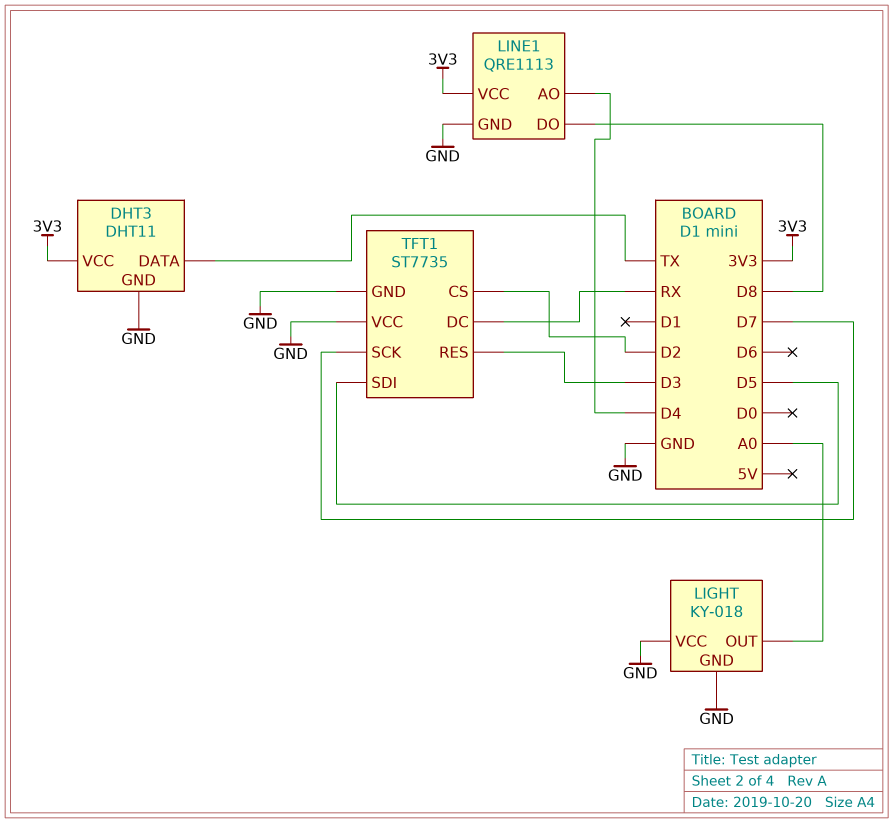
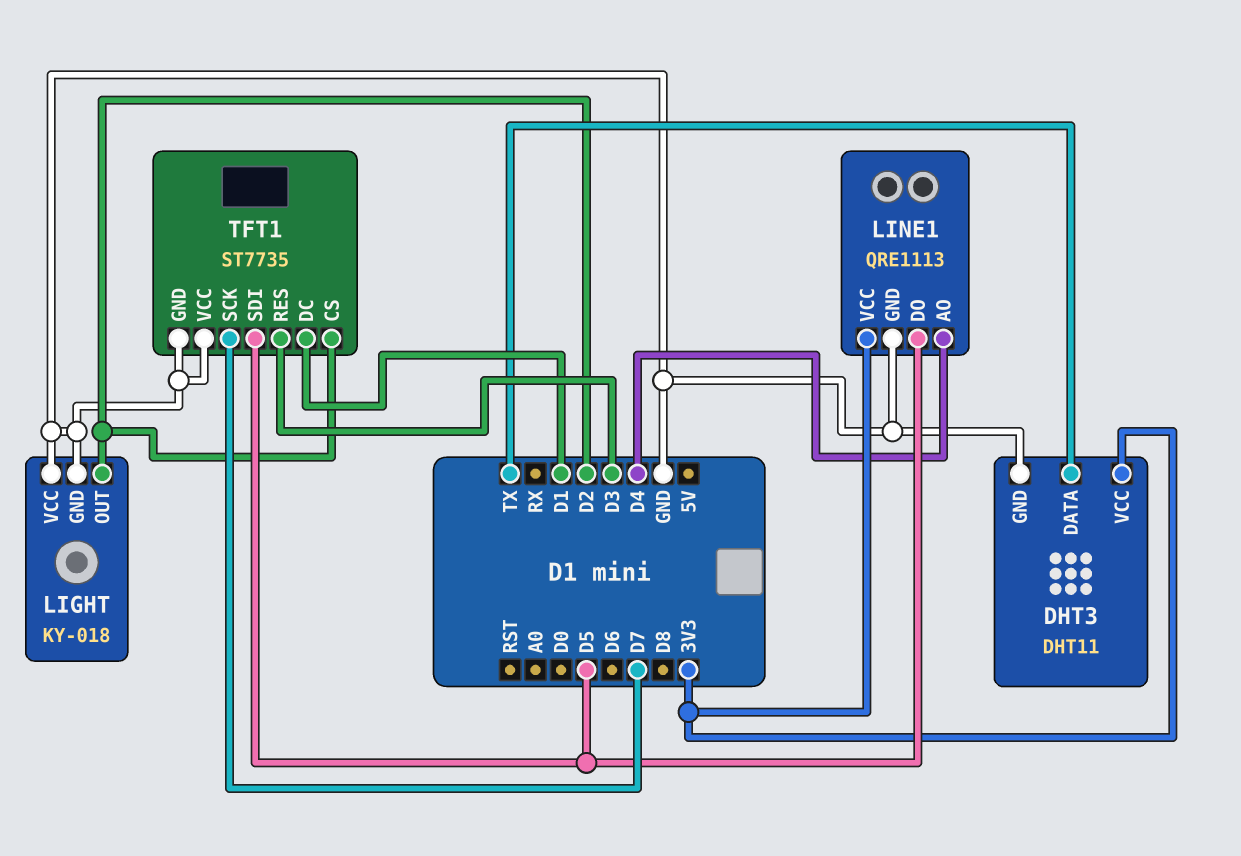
LIGHT pin OUT: A0 -> D2
LINE1 pin DO: D8 -> D5
TFT1 pin DC: RX -> D1

